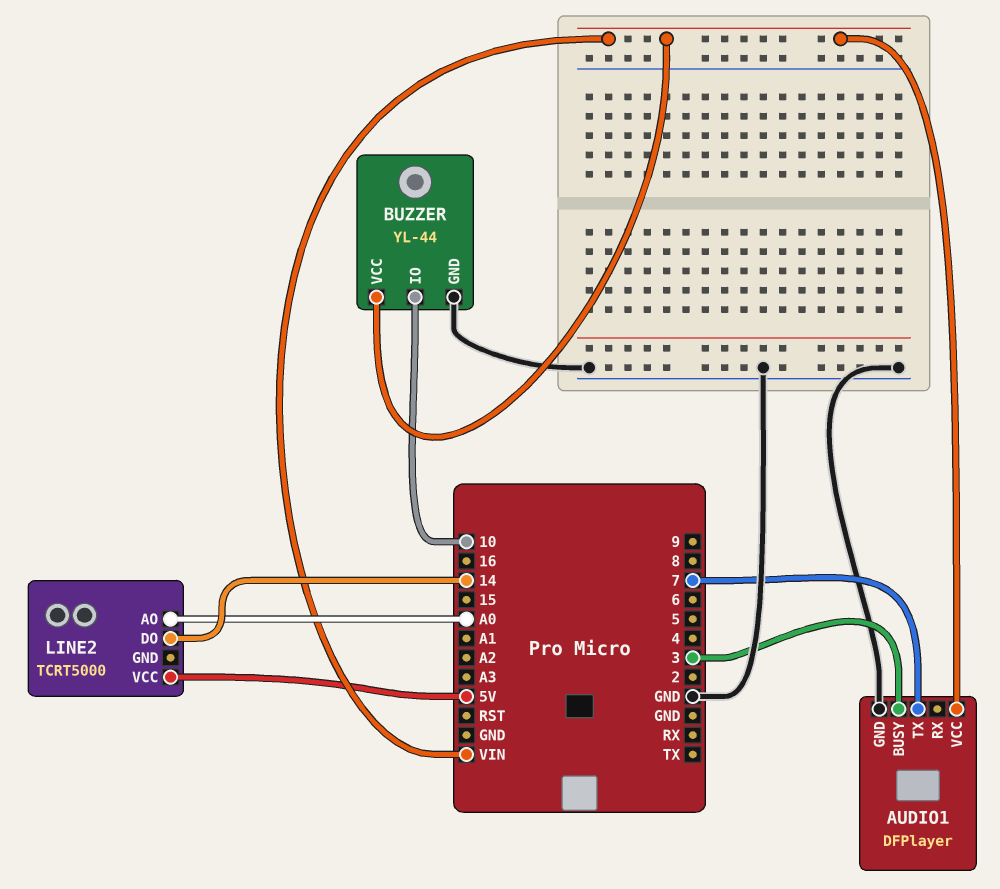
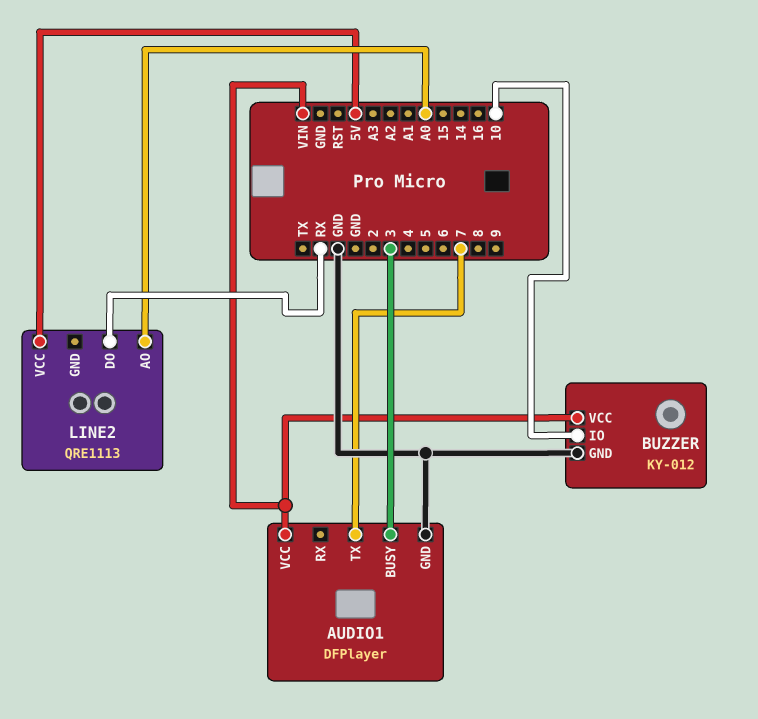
BUZZER: YL-44 -> KY-012
LINE2: TCRT5000 -> QRE1113
LINE2 pin DO: 14 -> RX

